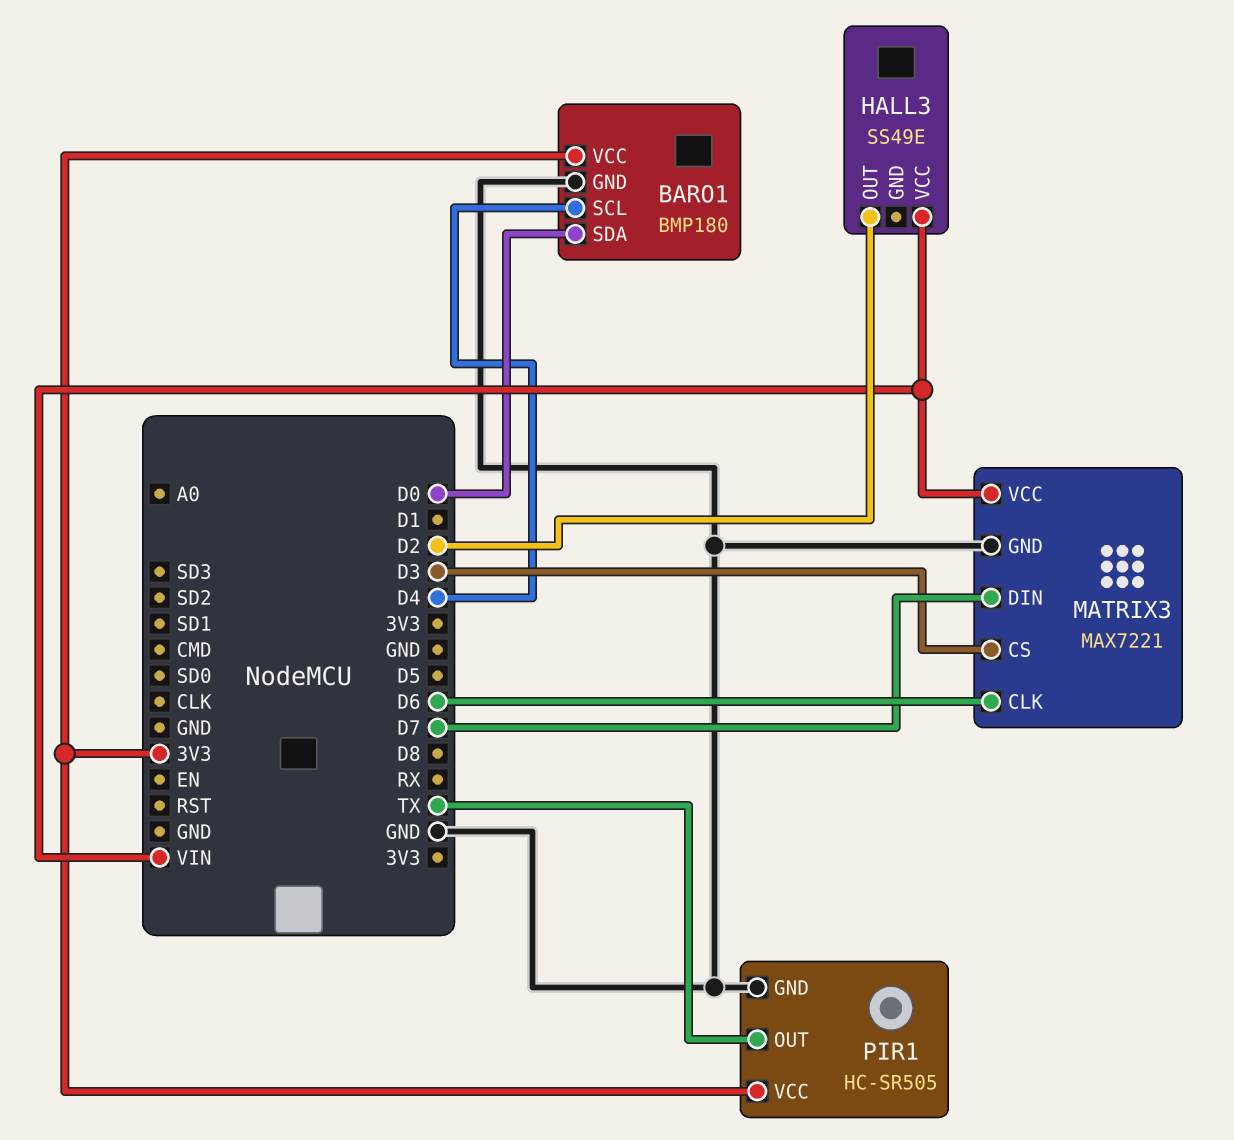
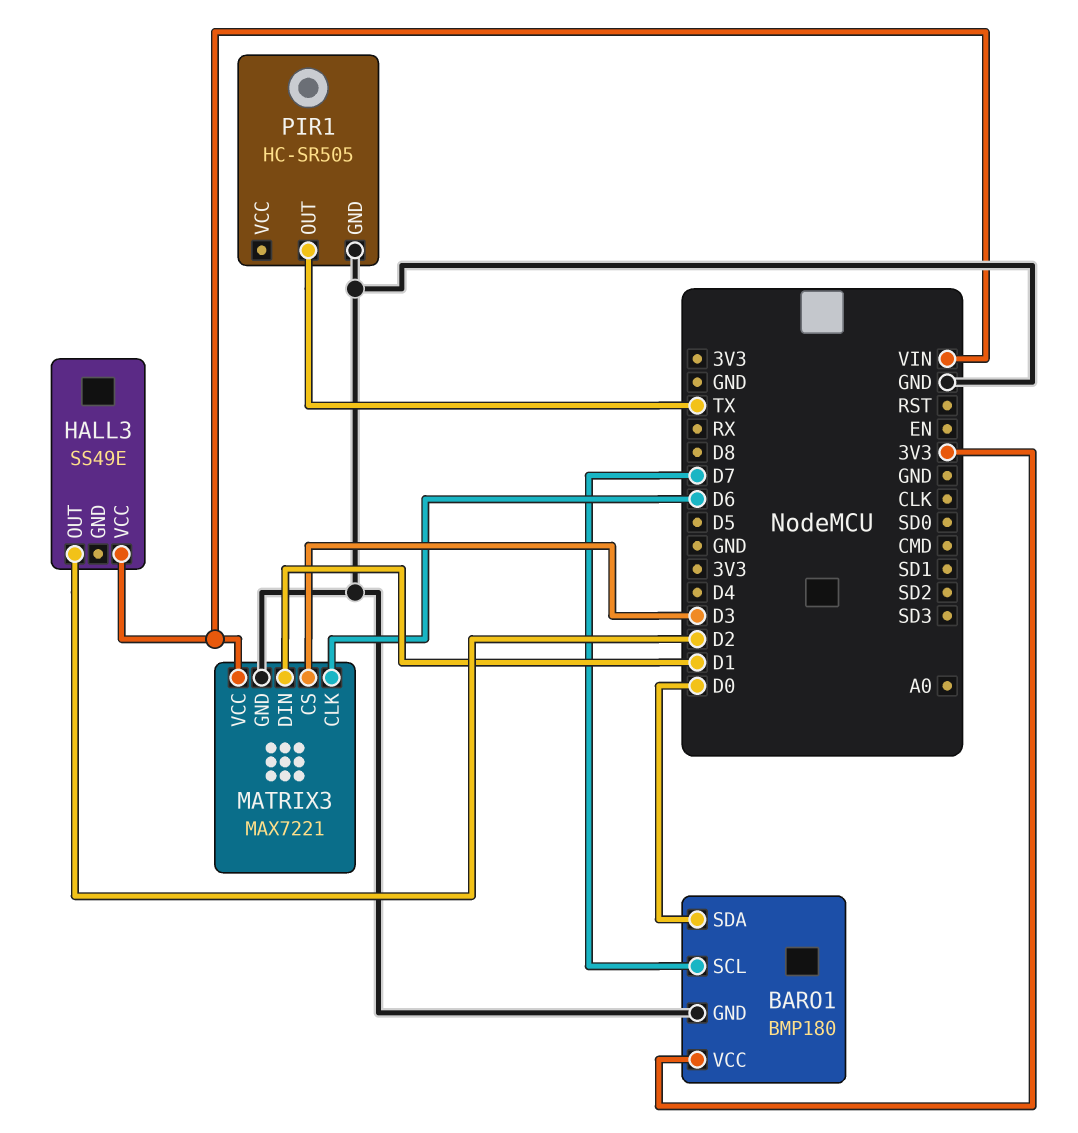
BARO1 pin SCL: D4 -> D7
MATRIX3 pin DIN: D7 -> D1
PIR1 pin VCC: 3V3 -> none

